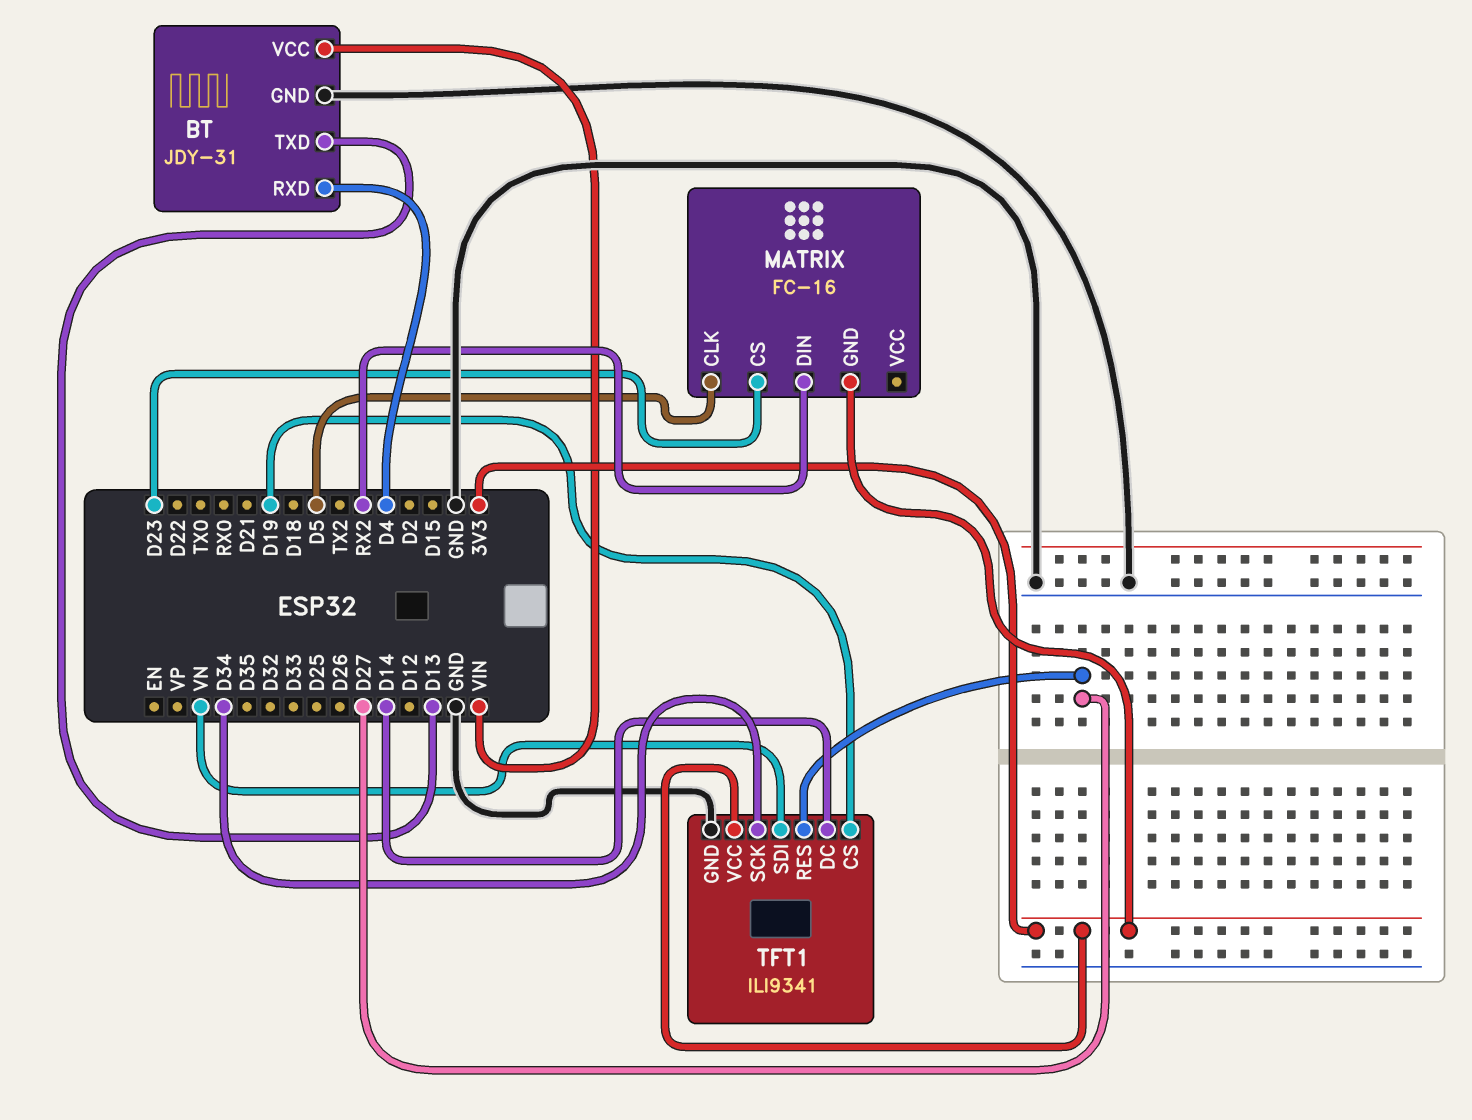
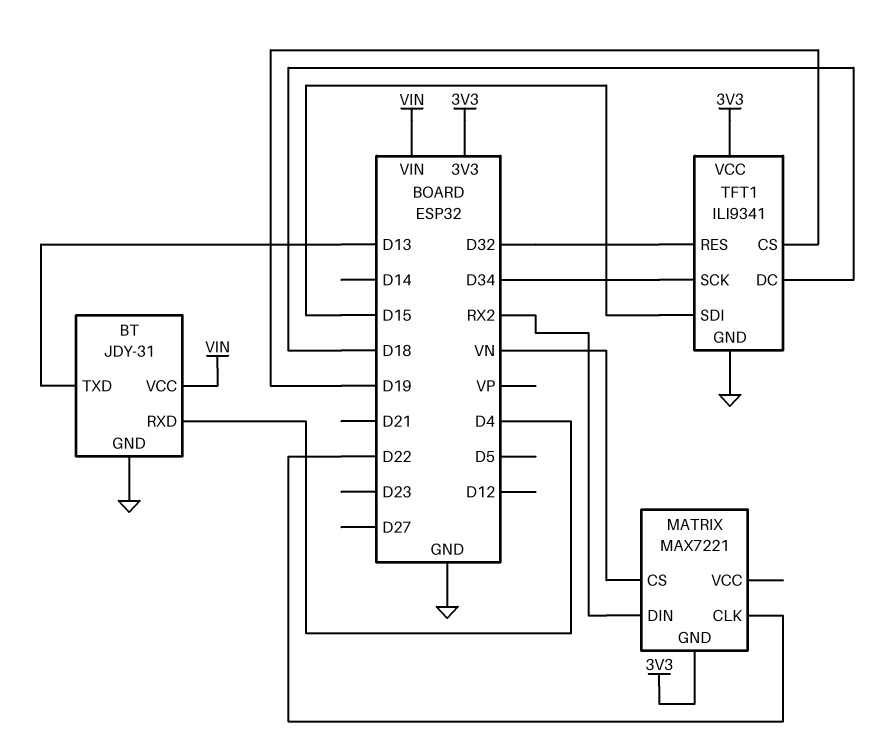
MATRIX: FC-16 -> MAX7221
MATRIX pin CLK: D5 -> D22
MATRIX pin CS: D23 -> VN
TFT1 pin DC: D14 -> D18
TFT1 pin RES: D27 -> D32
TFT1 pin SDI: VN -> D15

